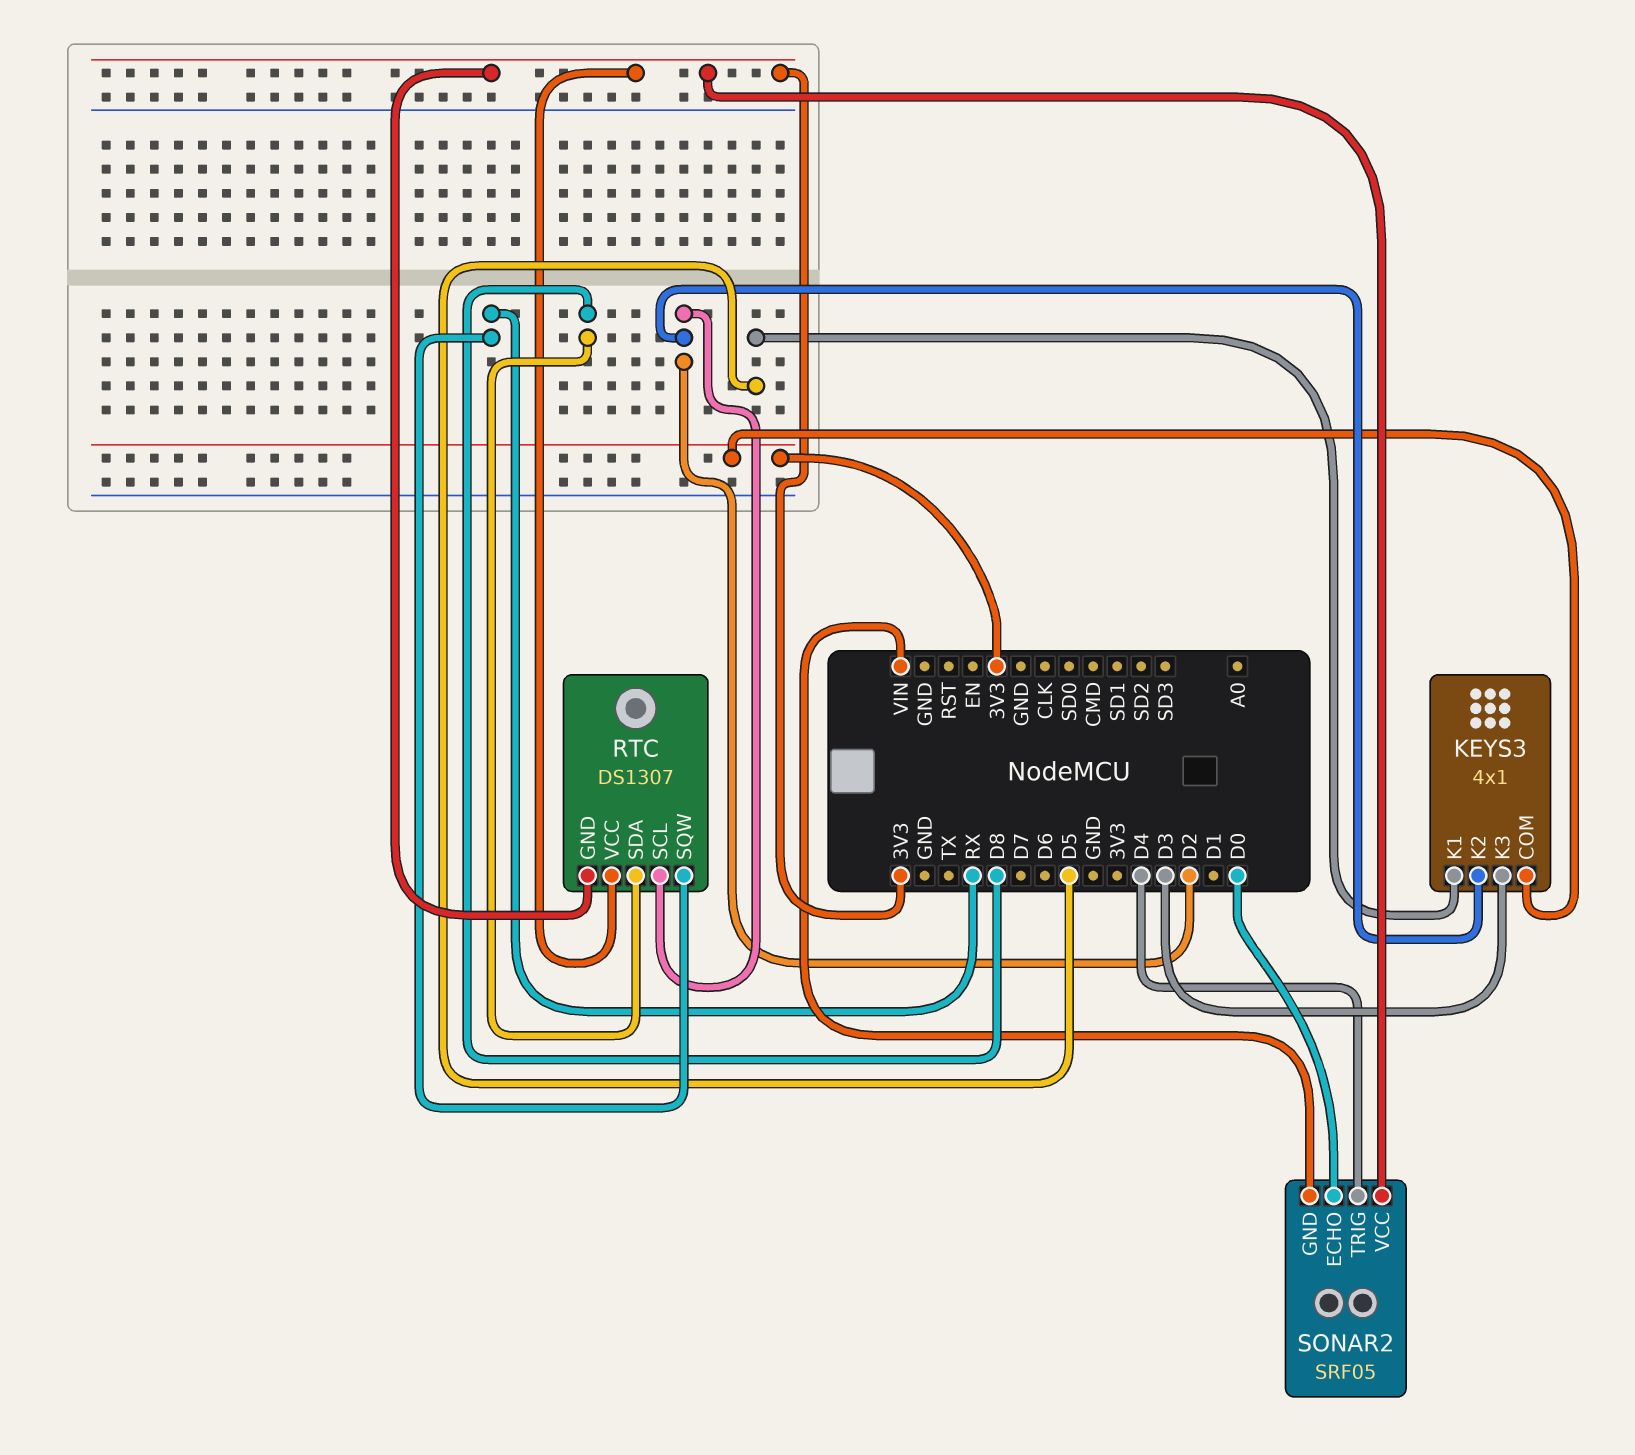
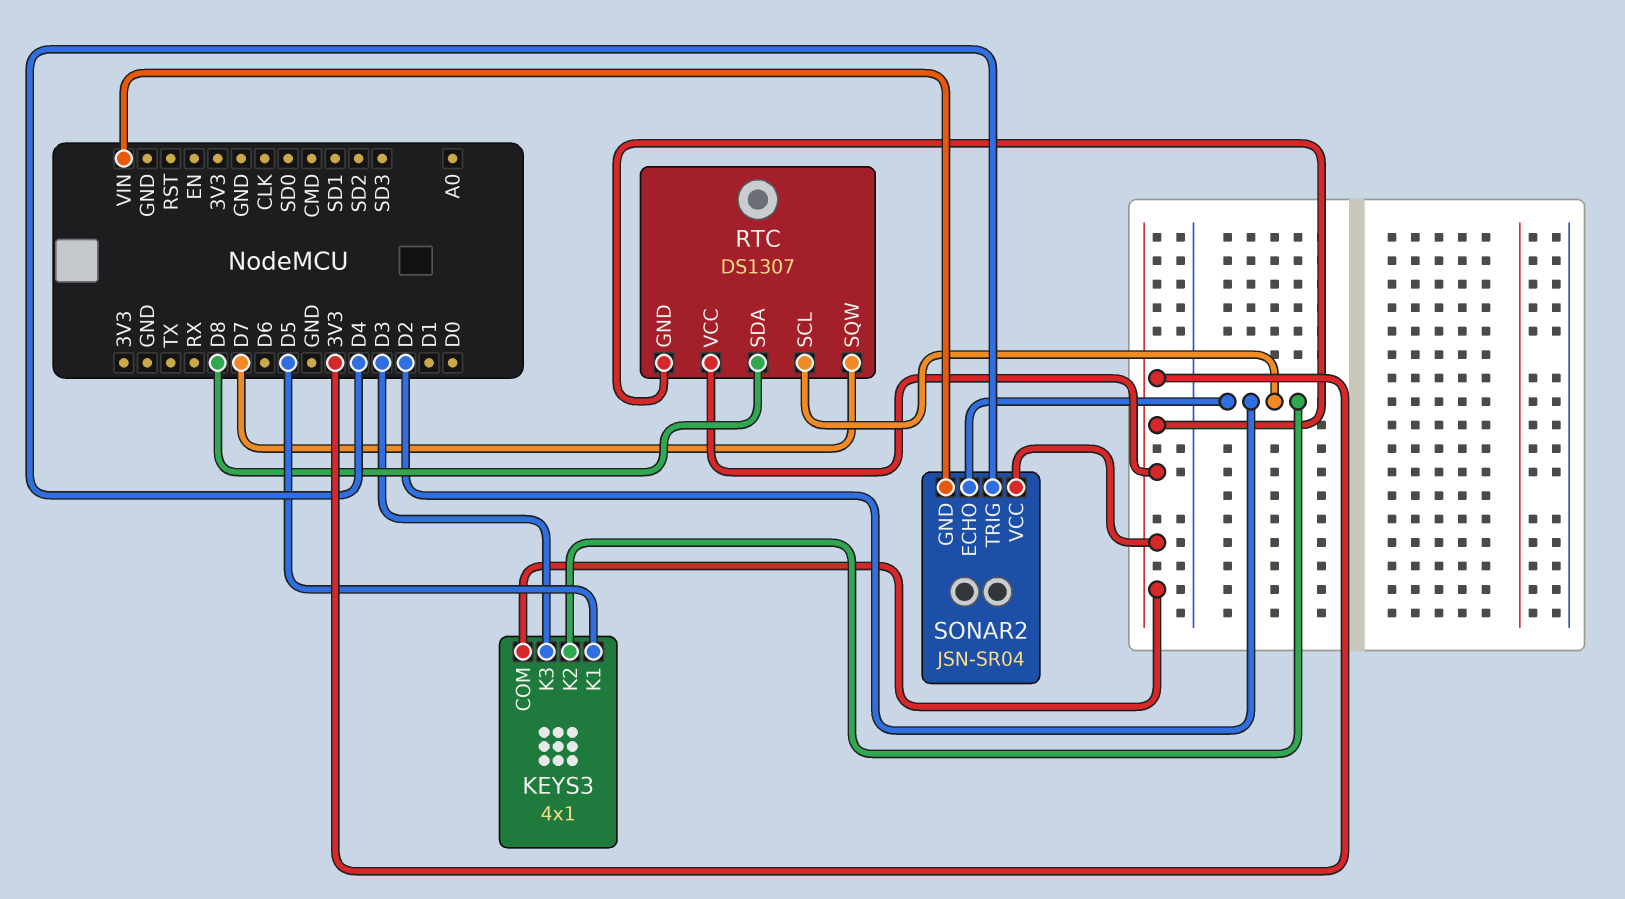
RTC pin SQW: RX -> D7
SONAR2: SRF05 -> JSN-SR04
SONAR2 pin ECHO: D0 -> D2

